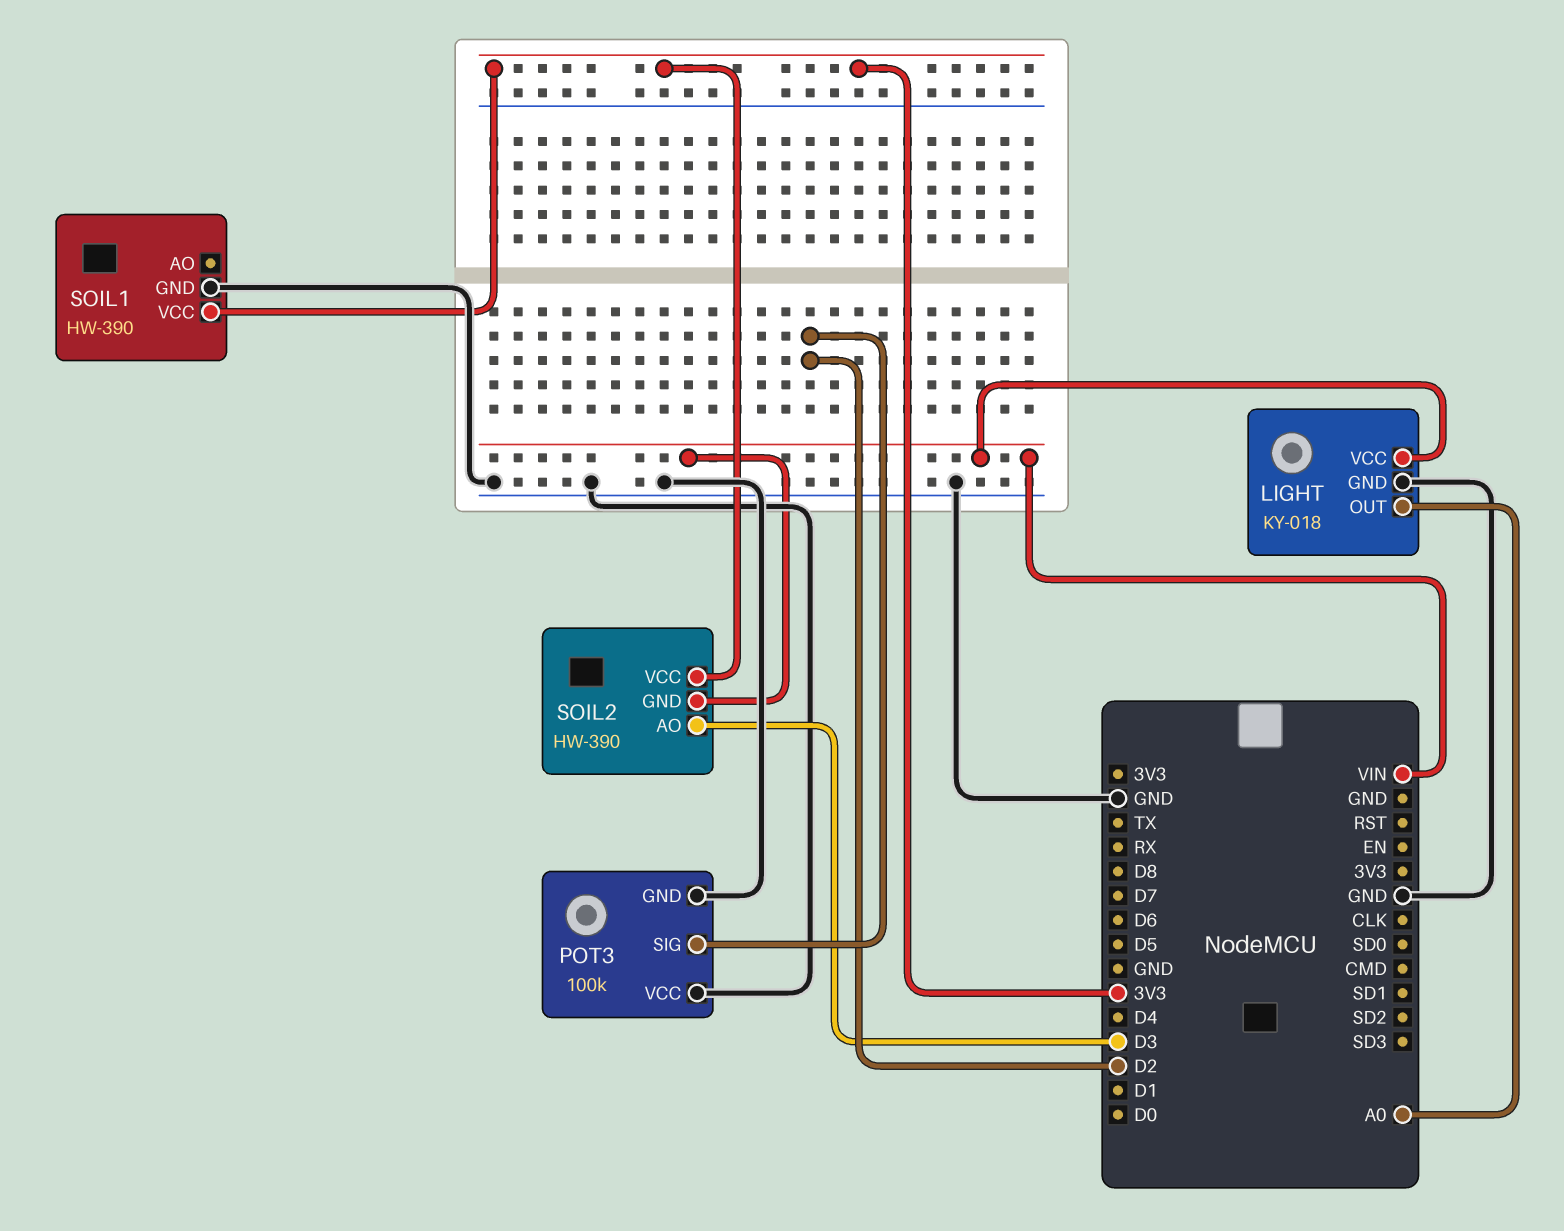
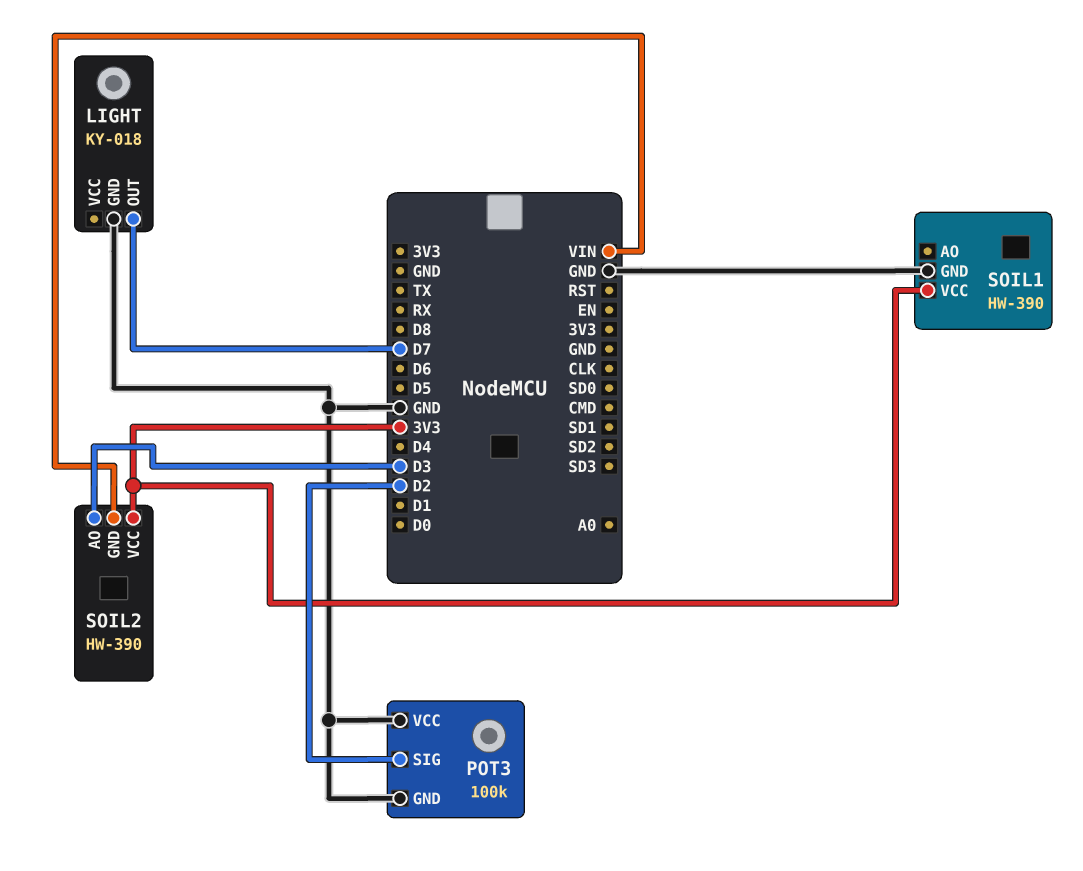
LIGHT pin OUT: A0 -> D7
LIGHT pin VCC: VIN -> none

